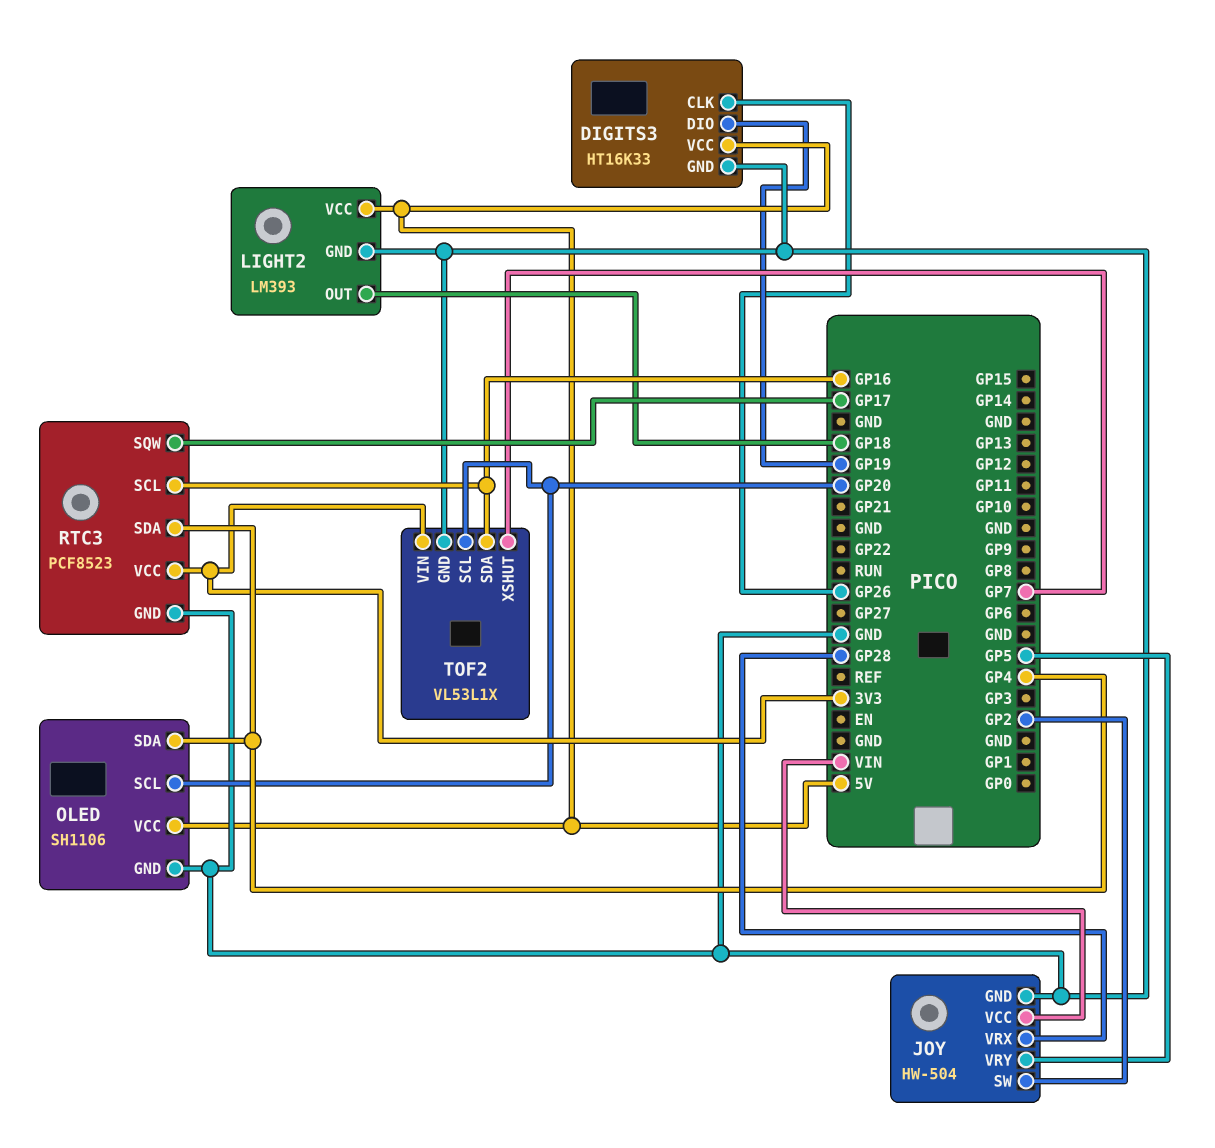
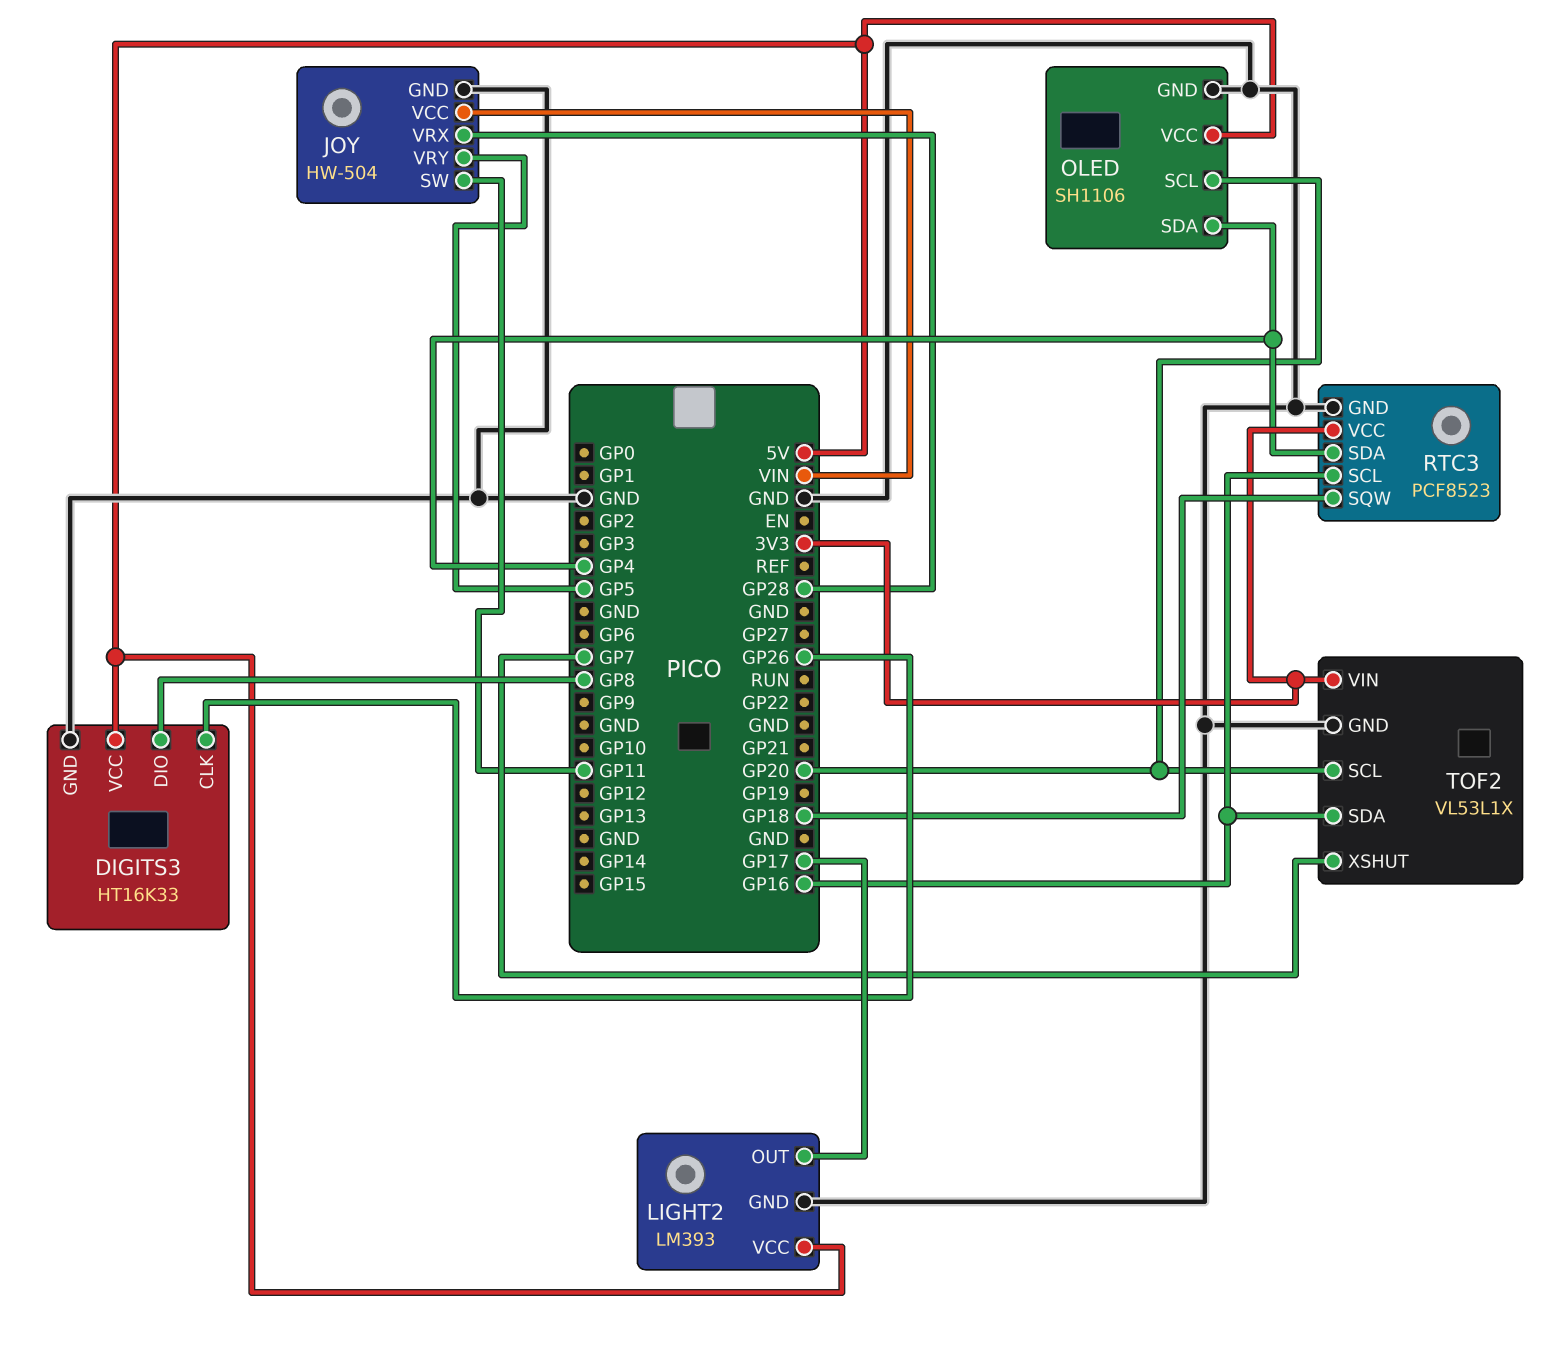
DIGITS3 pin DIO: GP19 -> GP8
JOY pin SW: GP2 -> GP11
LIGHT2 pin OUT: GP18 -> GP17
RTC3 pin SQW: GP17 -> GP18

